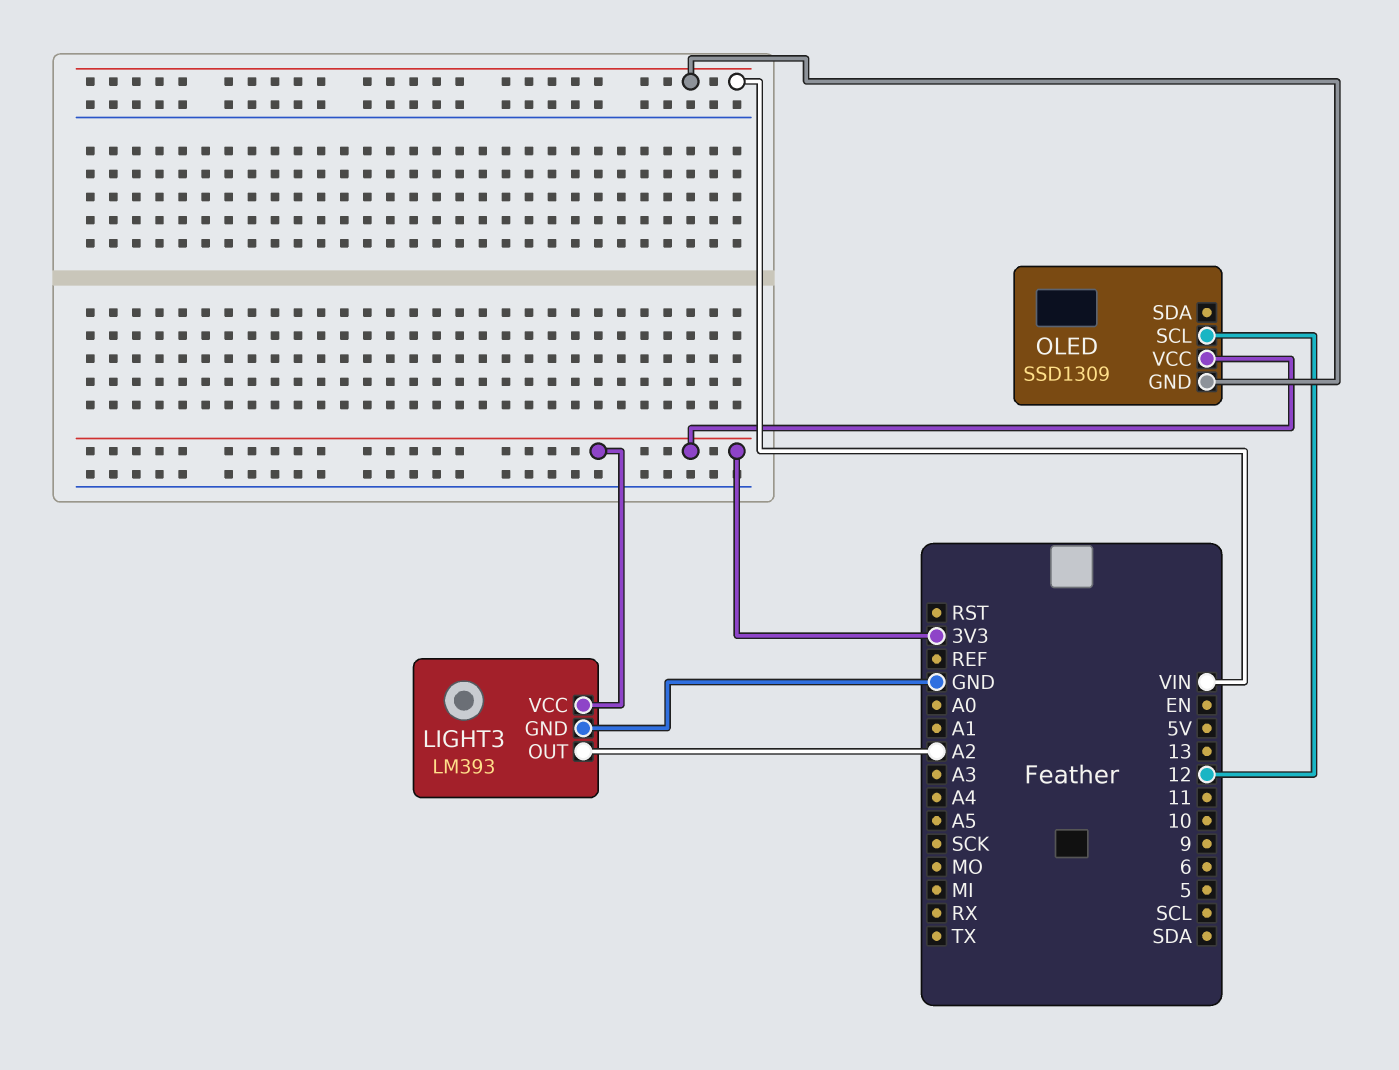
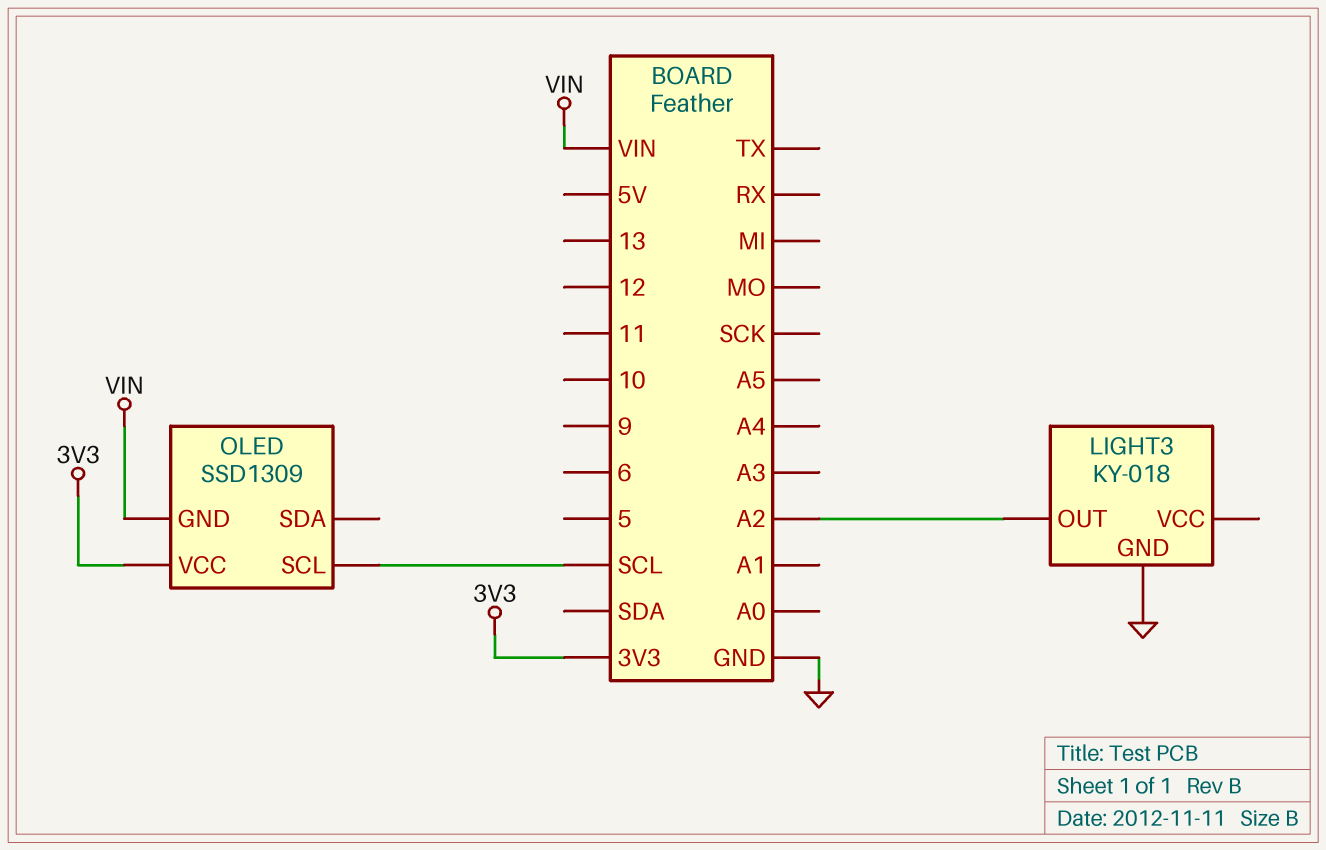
LIGHT3: LM393 -> KY-018
LIGHT3 pin VCC: 3V3 -> none
OLED pin SCL: 12 -> SCL

